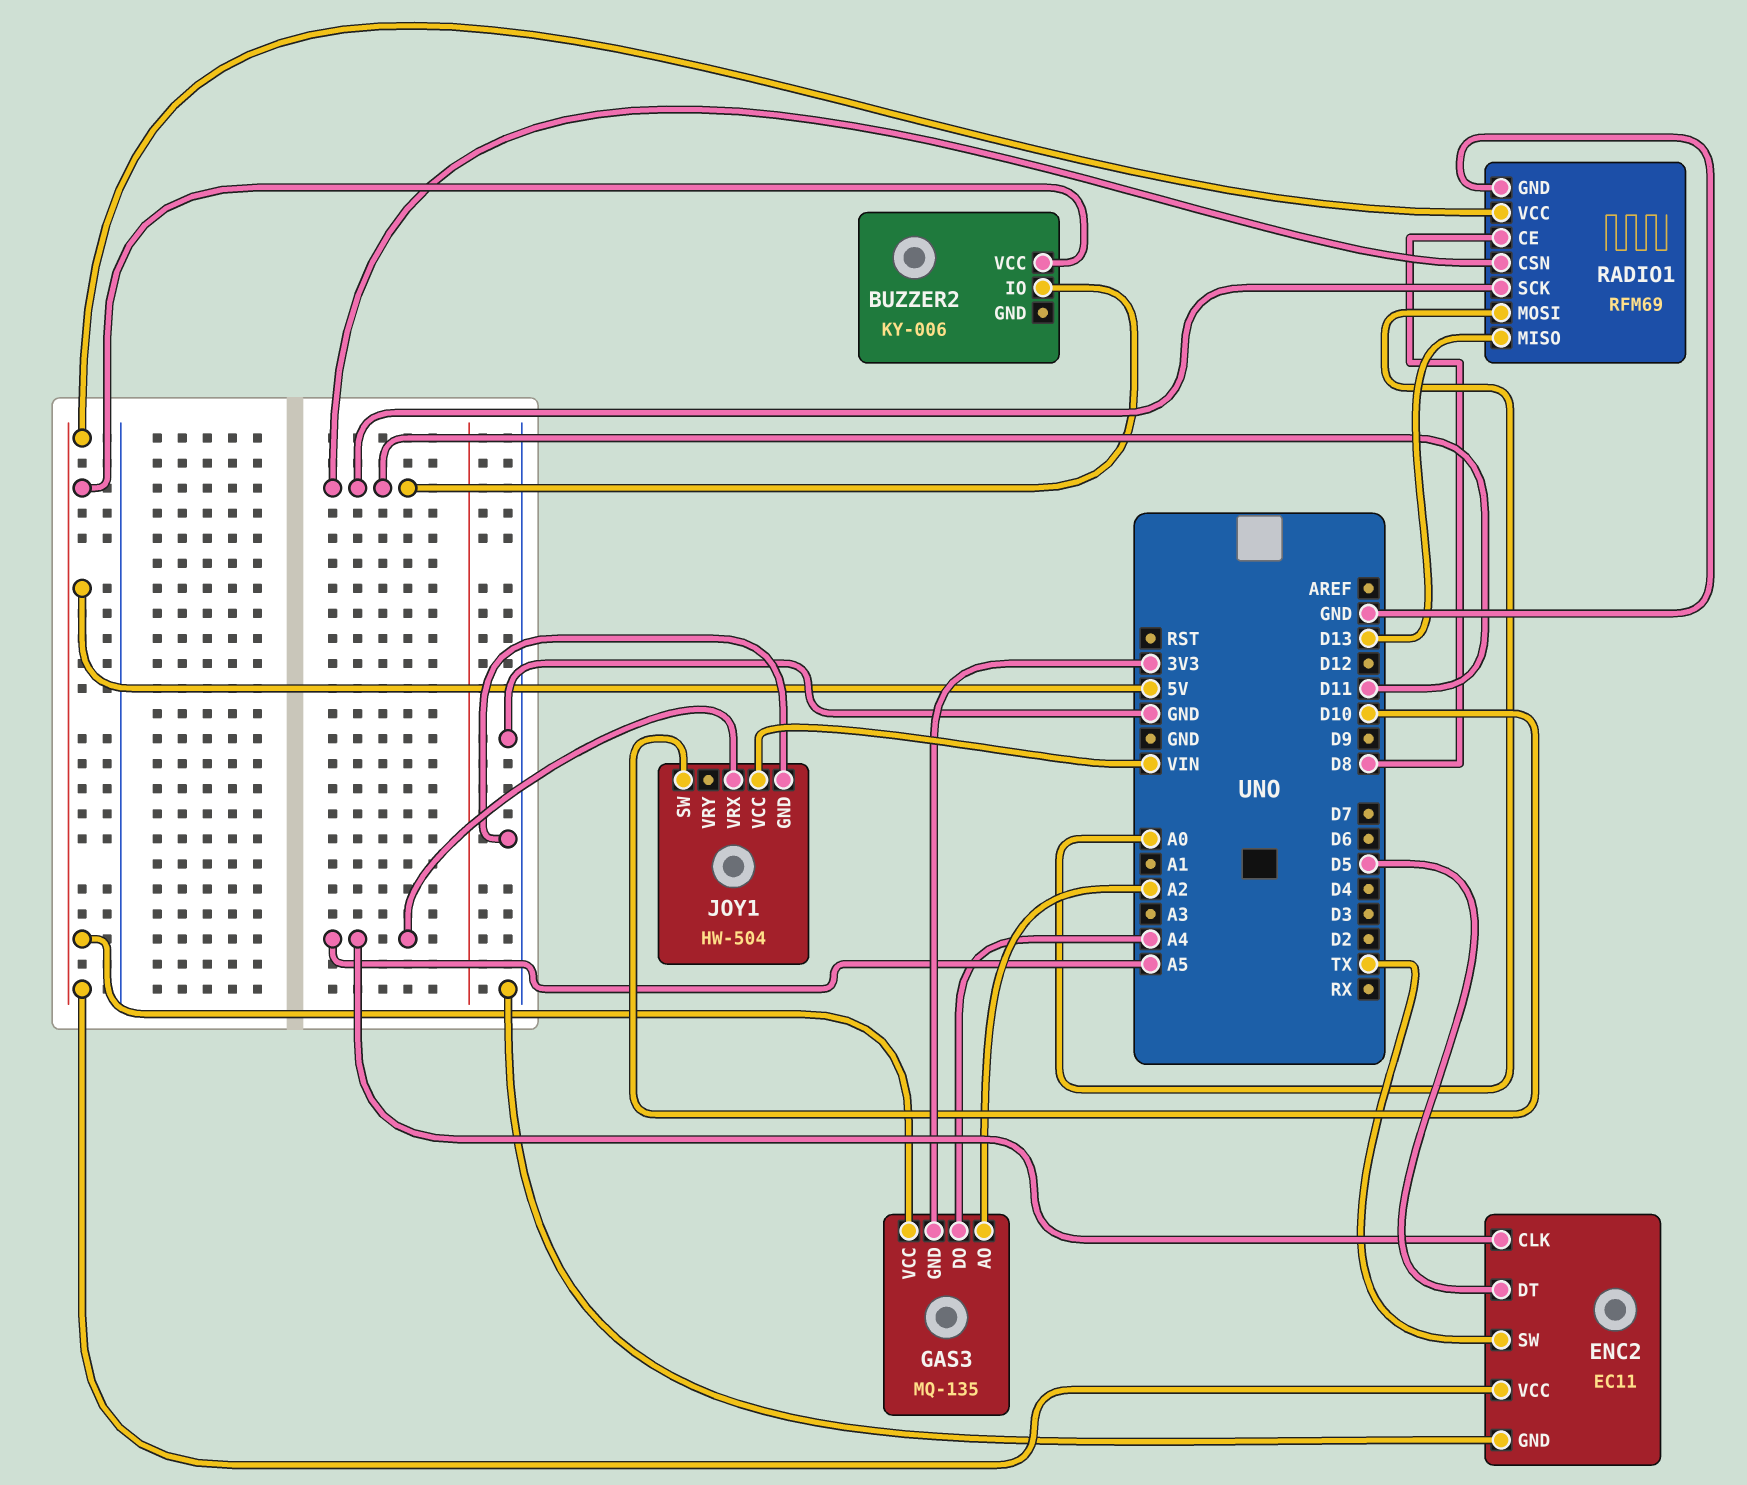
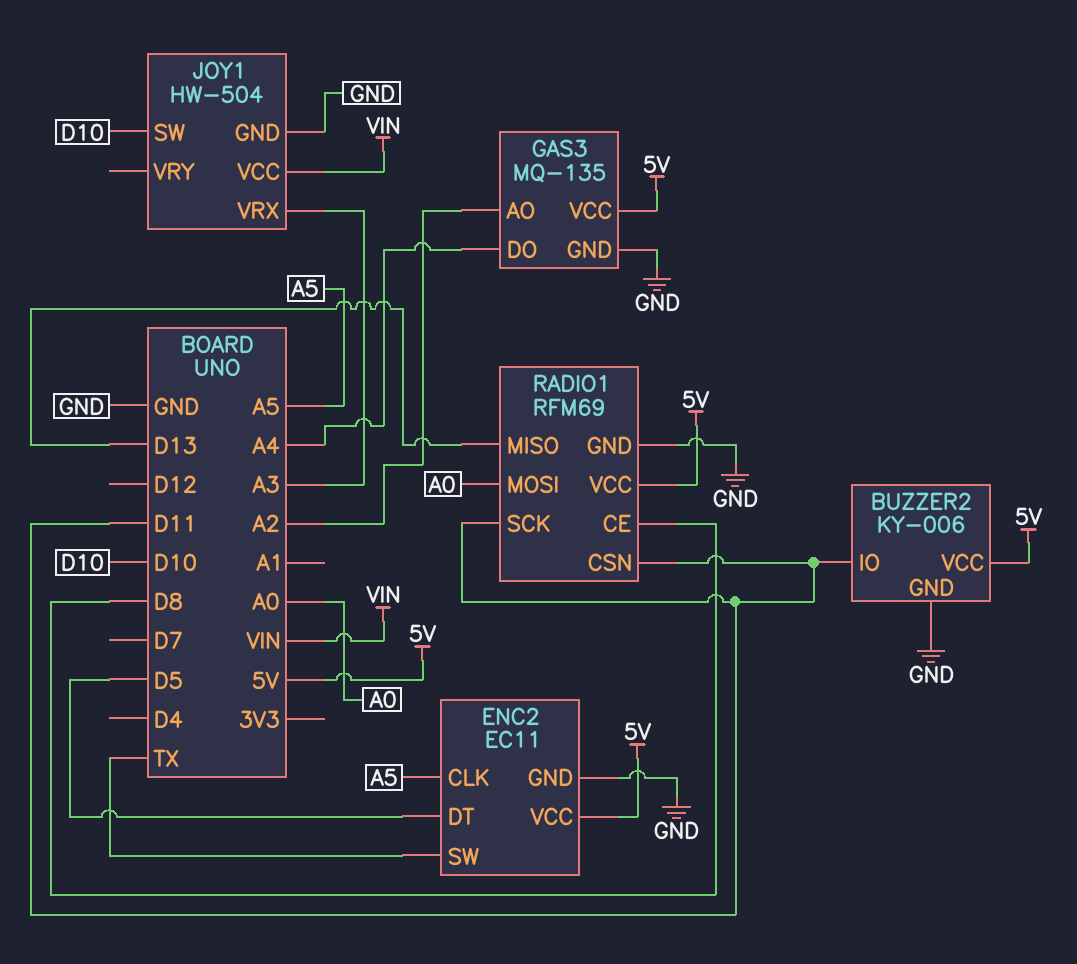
BUZZER2 pin GND: none -> GND
GAS3 pin GND: 3V3 -> GND
JOY1 pin VRX: A5 -> A3

